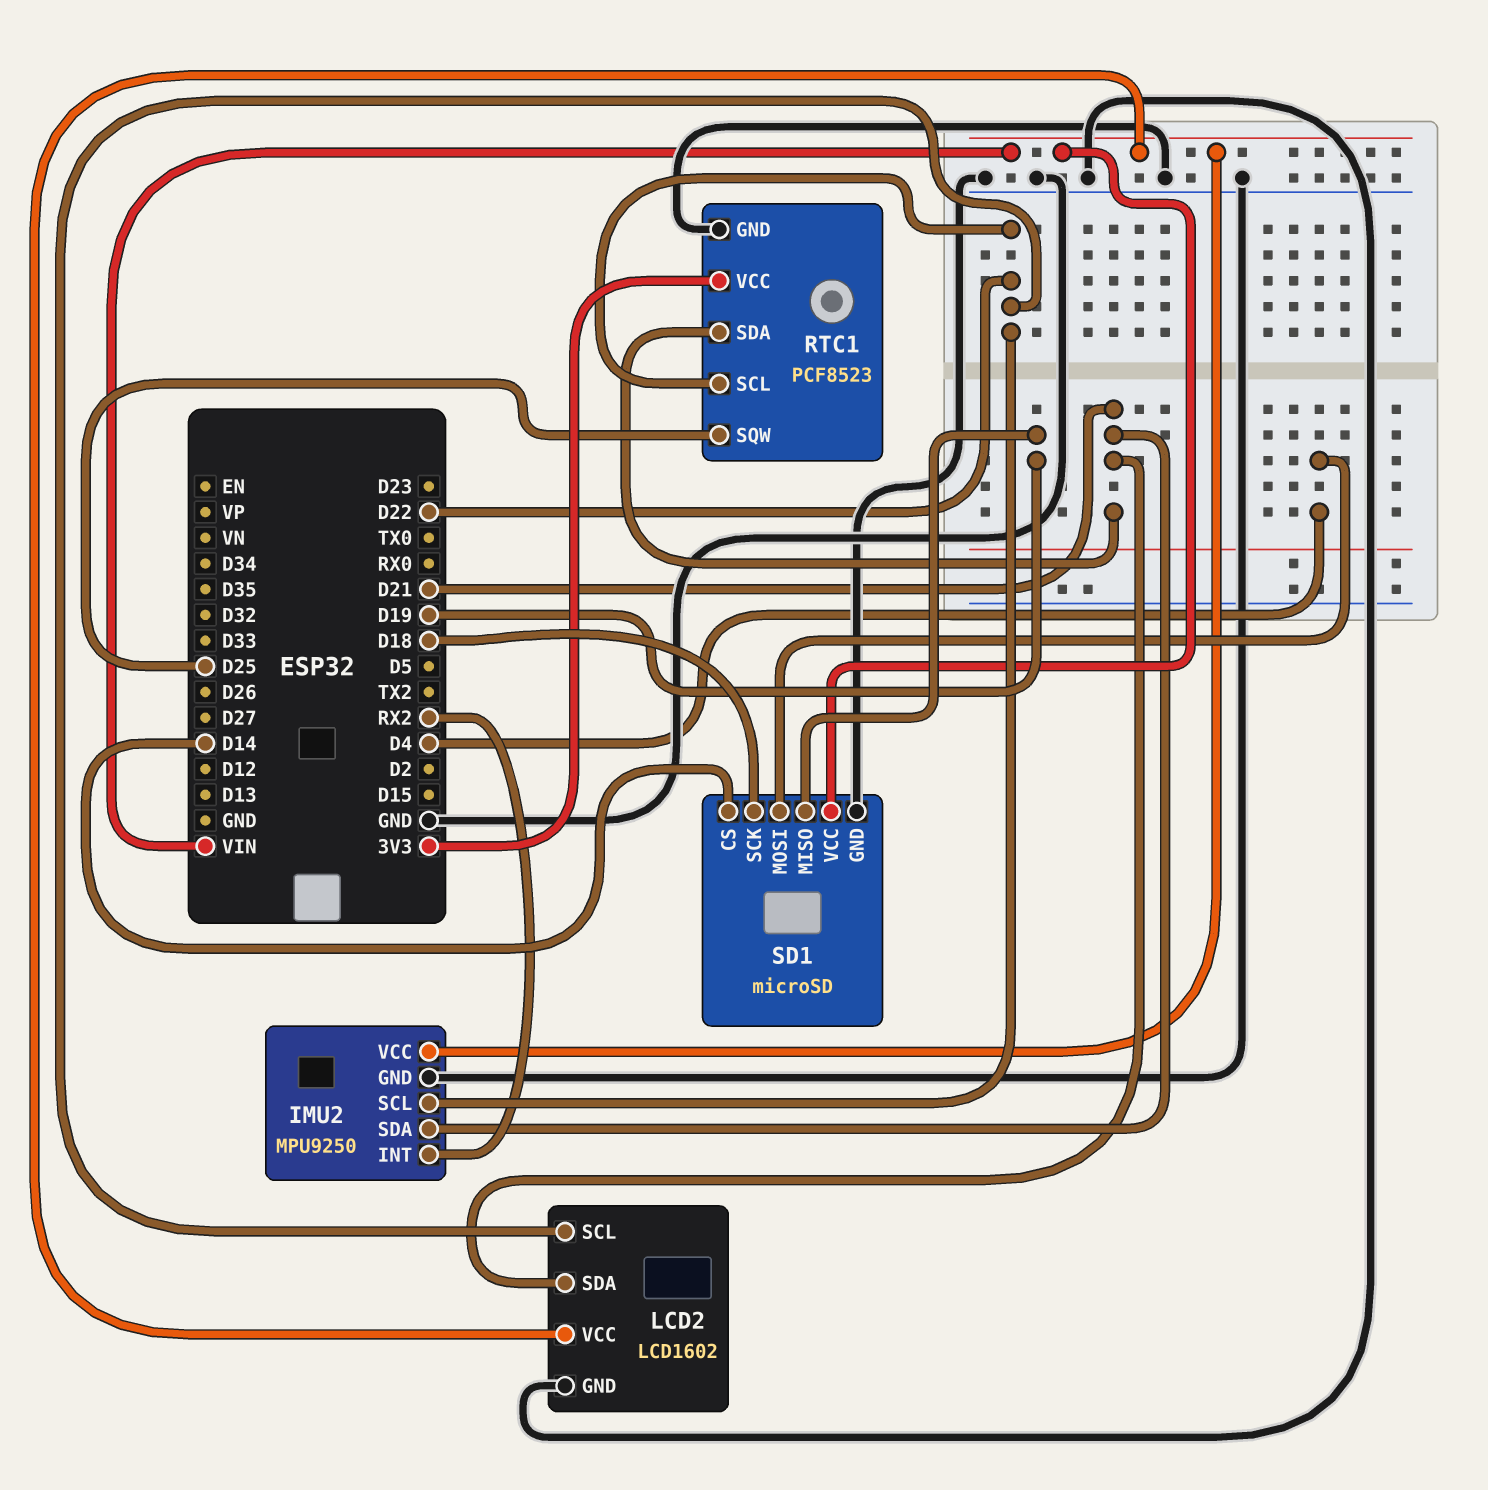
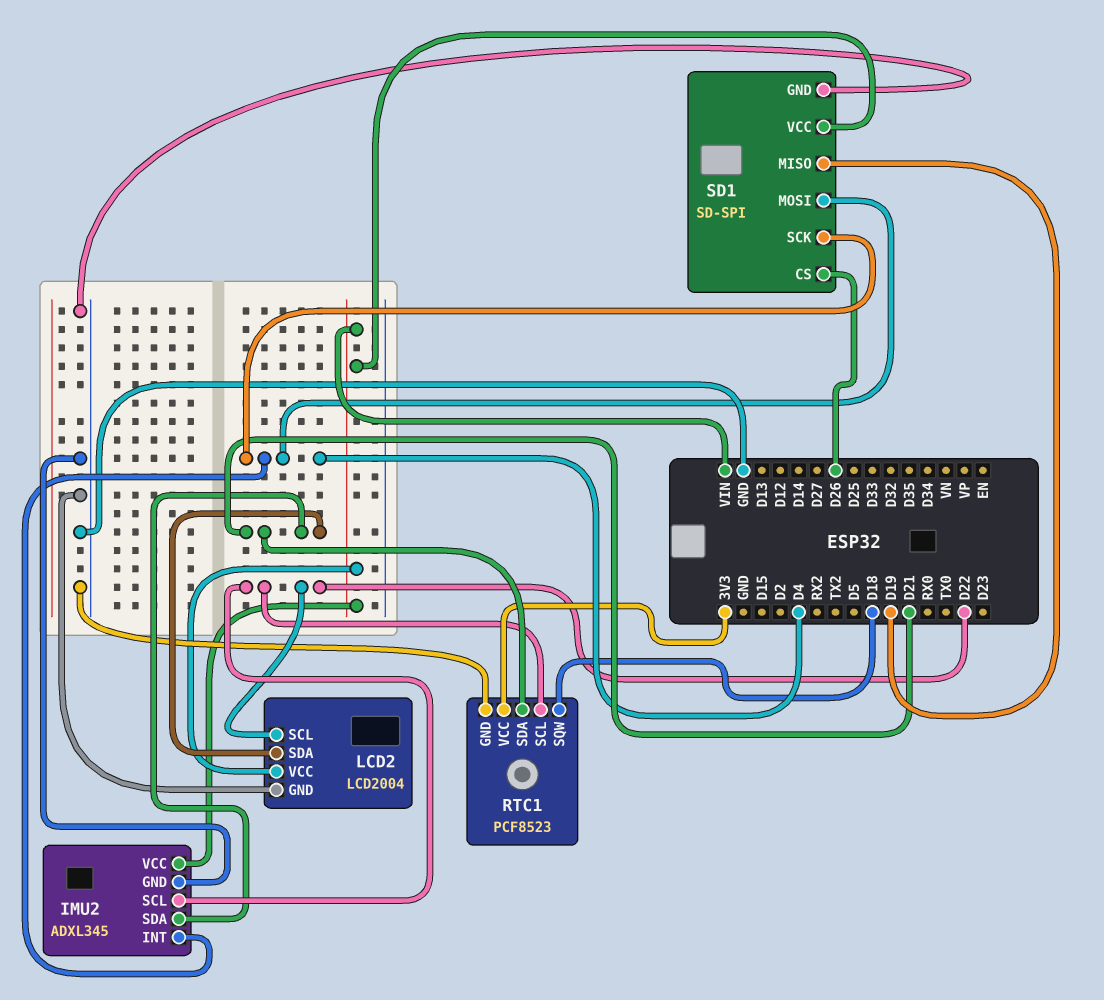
IMU2: MPU9250 -> ADXL345
IMU2 pin INT: RX2 -> D4
LCD2: LCD1602 -> LCD2004
RTC1 pin SQW: D25 -> D18
SD1: microSD -> SD-SPI
SD1 pin CS: D14 -> D26
SD1 pin SCK: D18 -> D4

